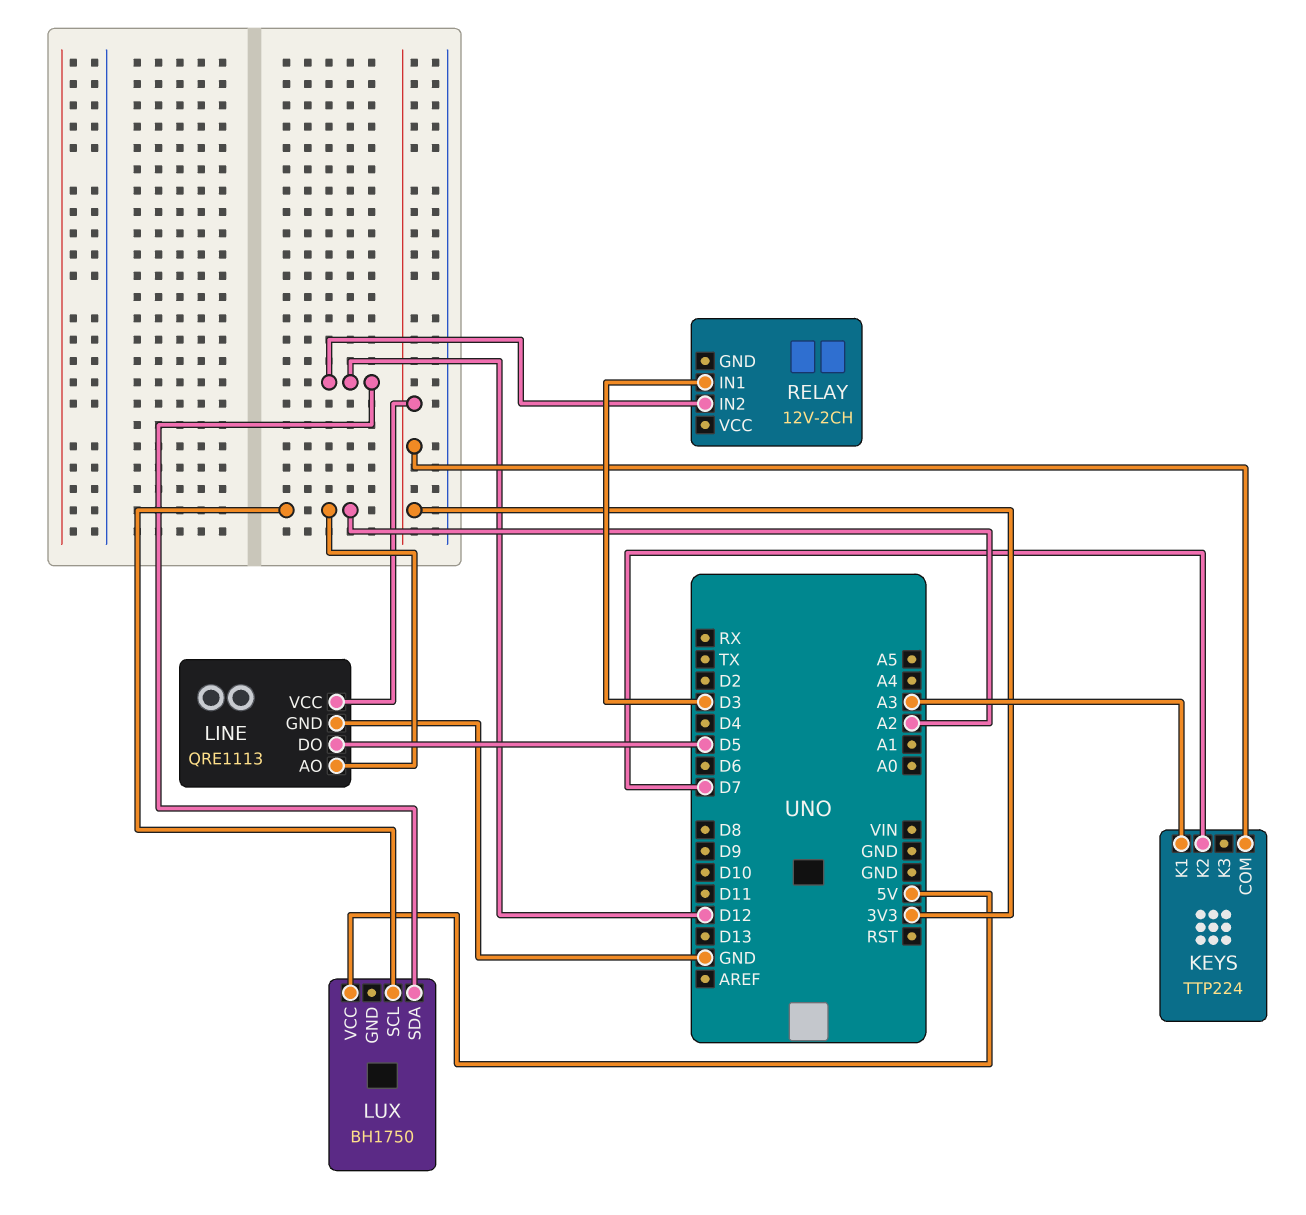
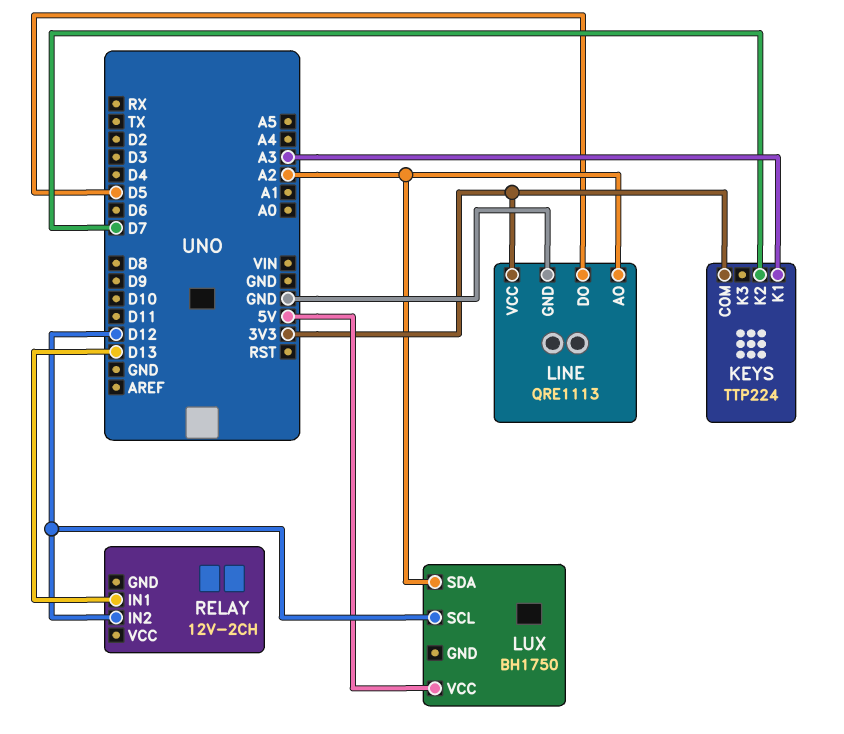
LUX pin SCL: A2 -> D12
LUX pin SDA: D12 -> A2
RELAY pin IN1: D3 -> D13

